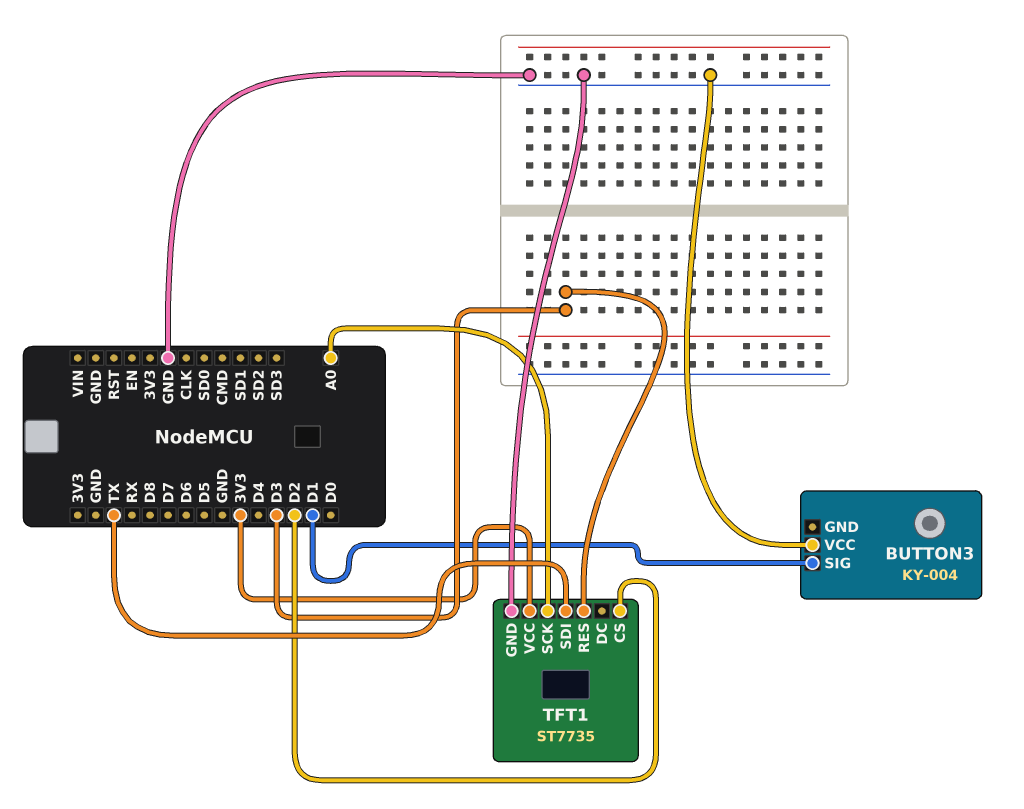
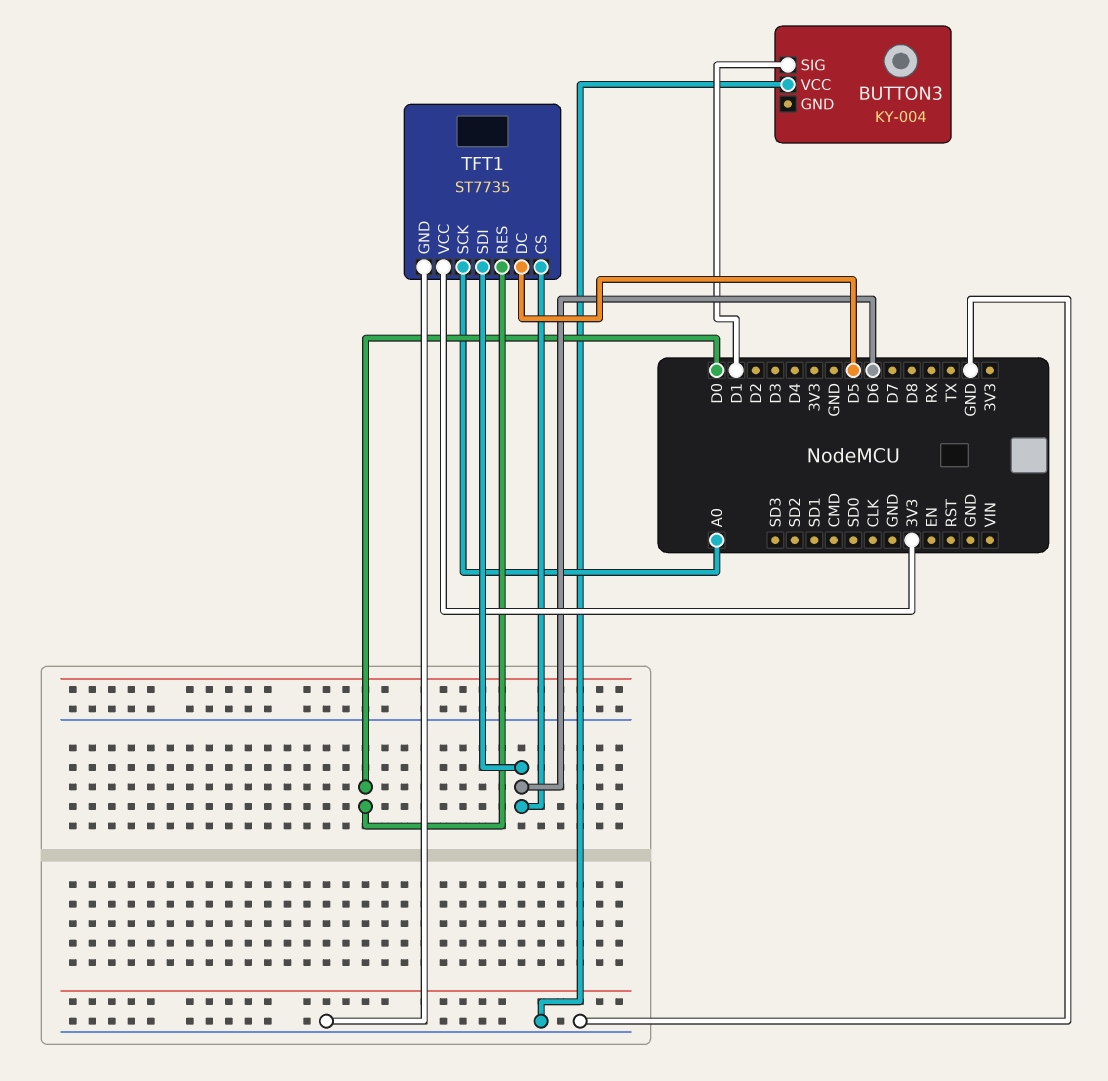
TFT1 pin CS: D2 -> D6
TFT1 pin DC: none -> D5
TFT1 pin RES: D3 -> D0
TFT1 pin SDI: TX -> D6

